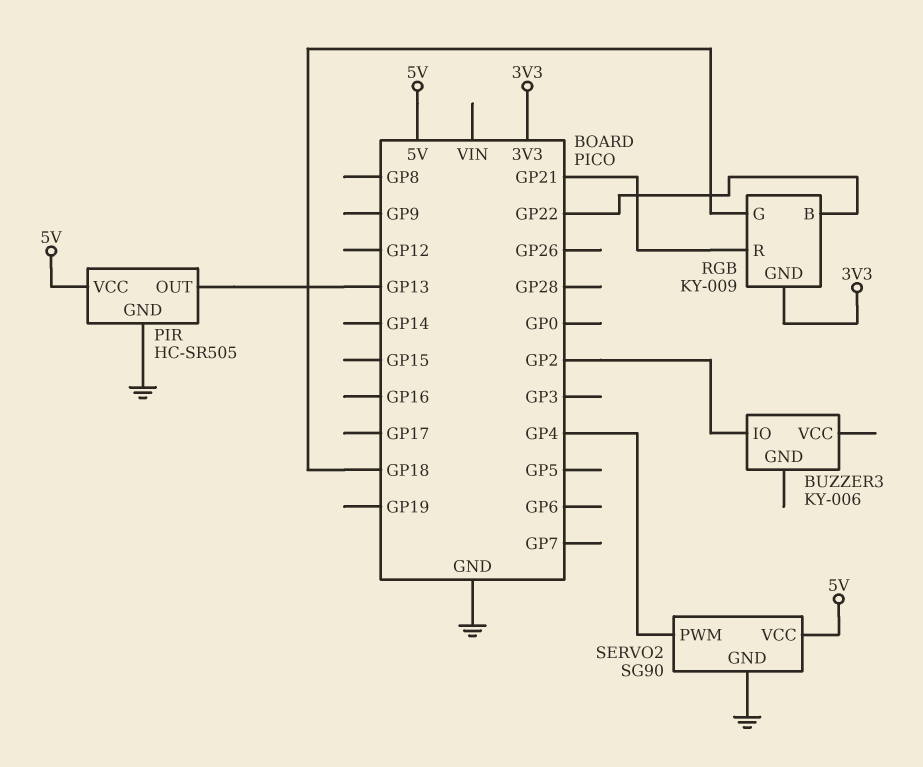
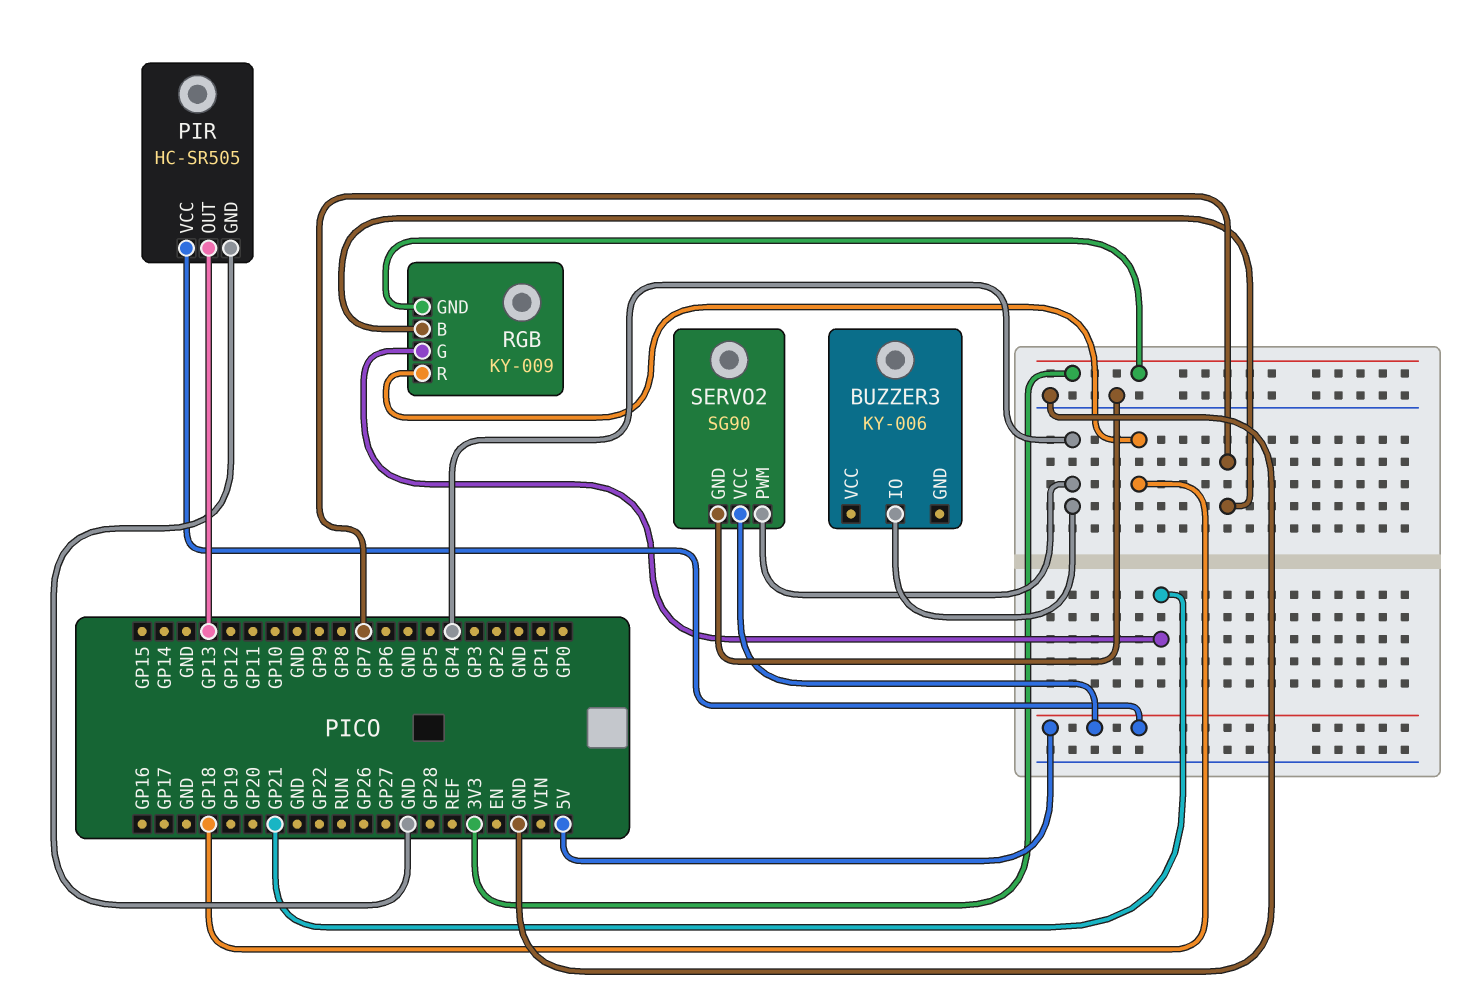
BUZZER3 pin IO: GP2 -> GP4
RGB pin B: GP22 -> GP7
RGB pin G: GP18 -> GP21
RGB pin R: GP21 -> GP18

